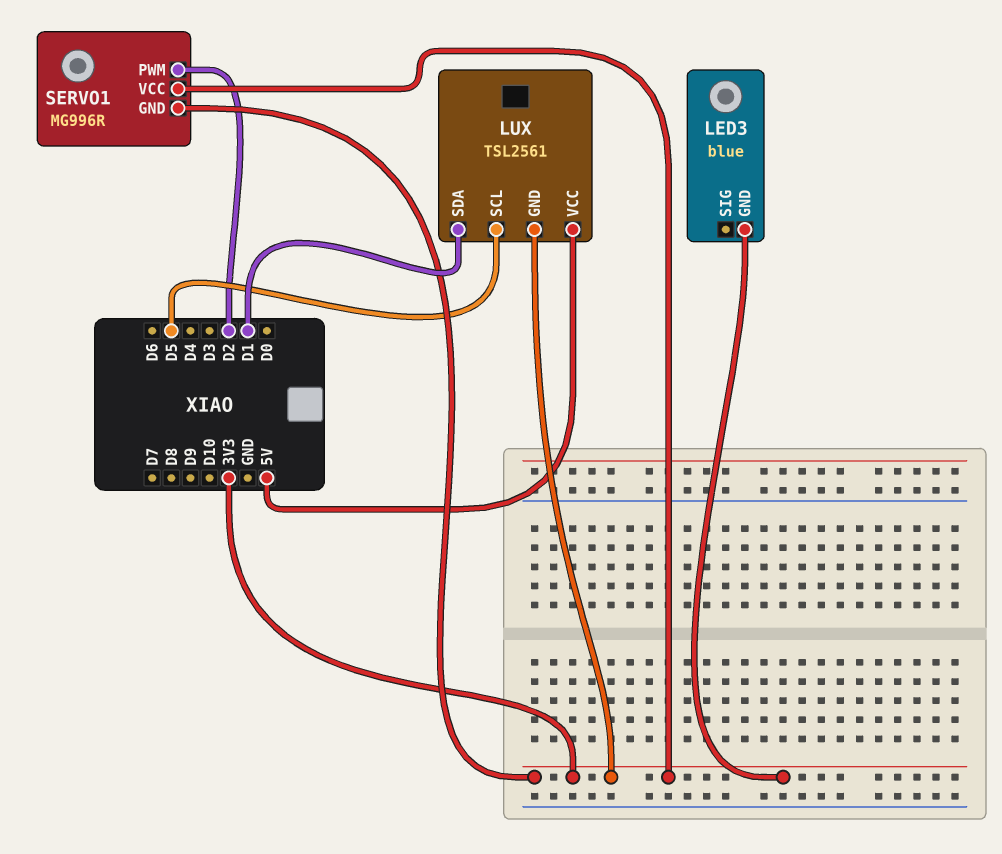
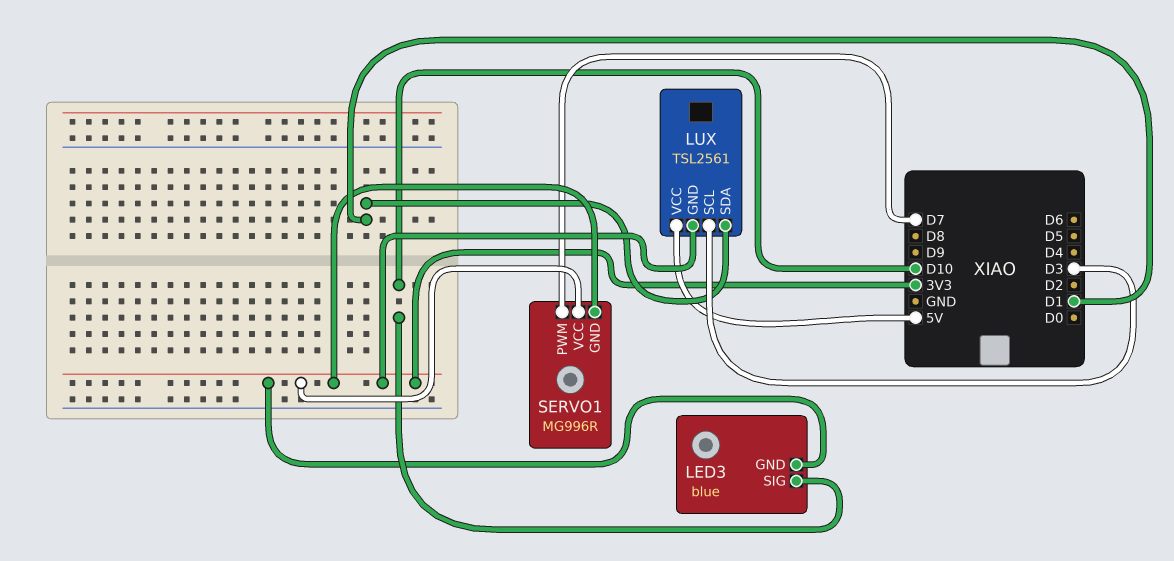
LED3 pin SIG: none -> D10
LUX pin SCL: D5 -> D3
SERVO1 pin PWM: D2 -> D7

